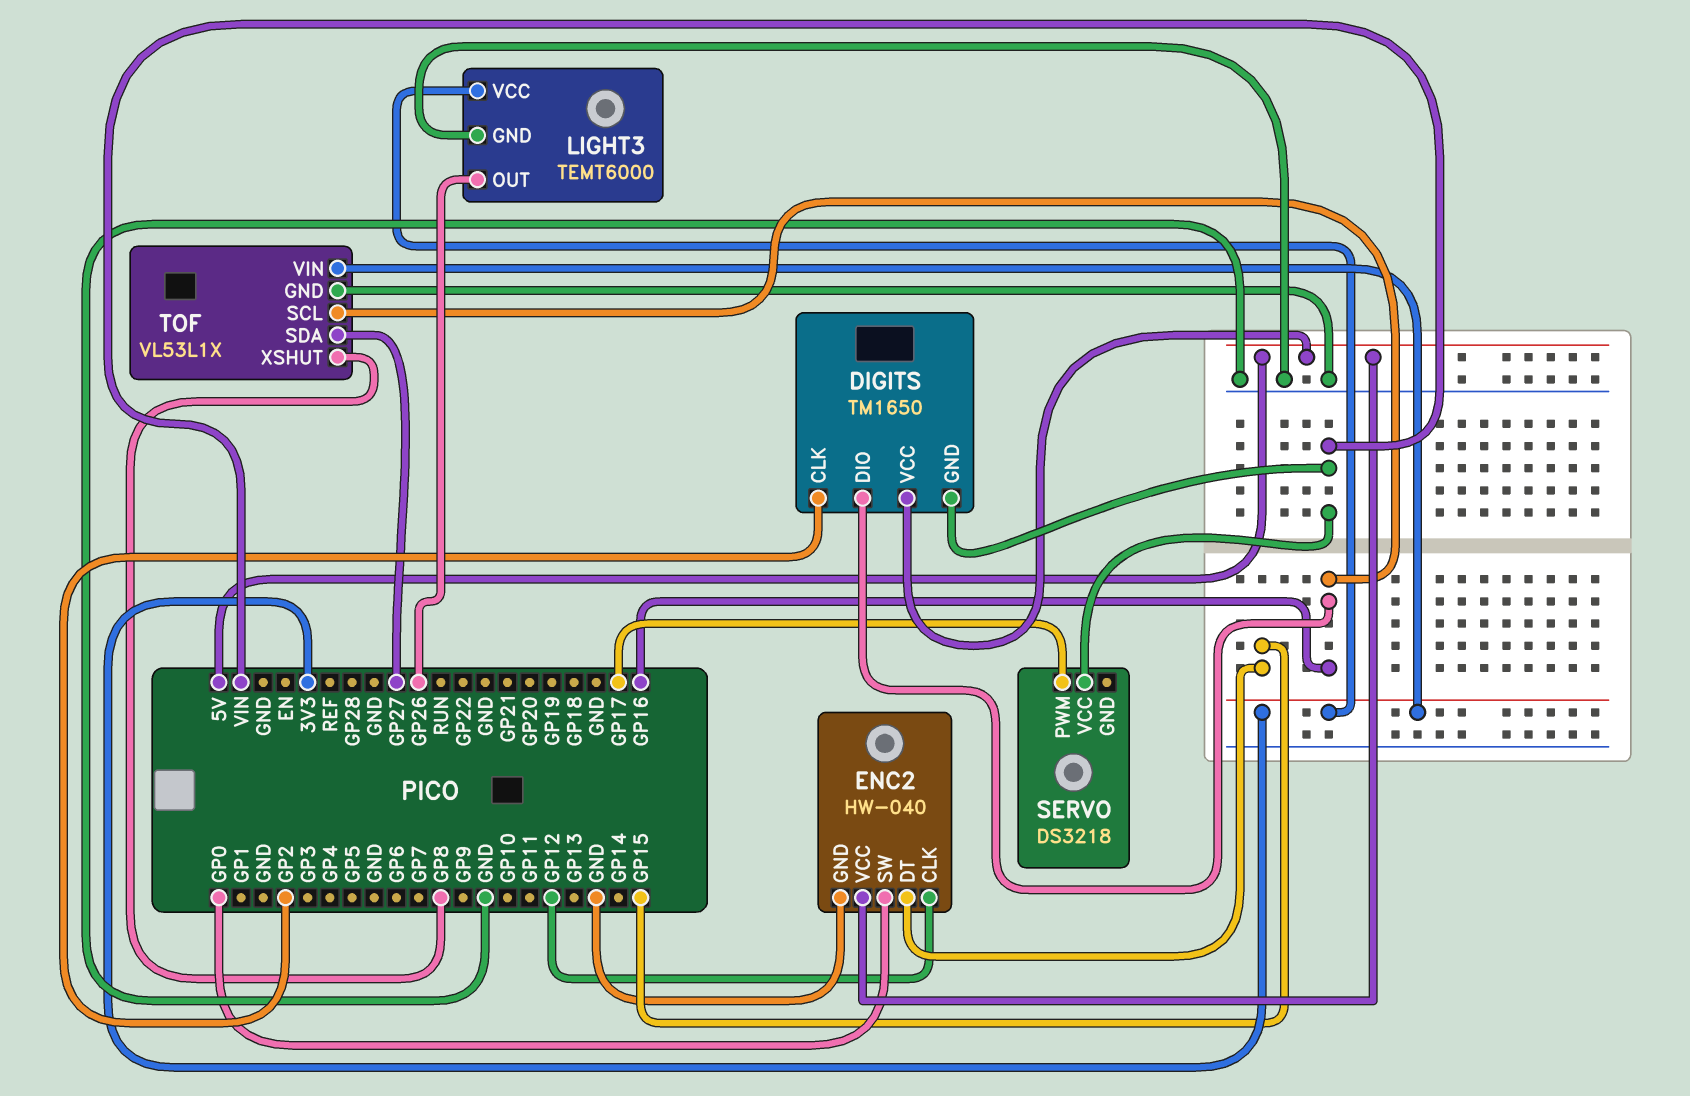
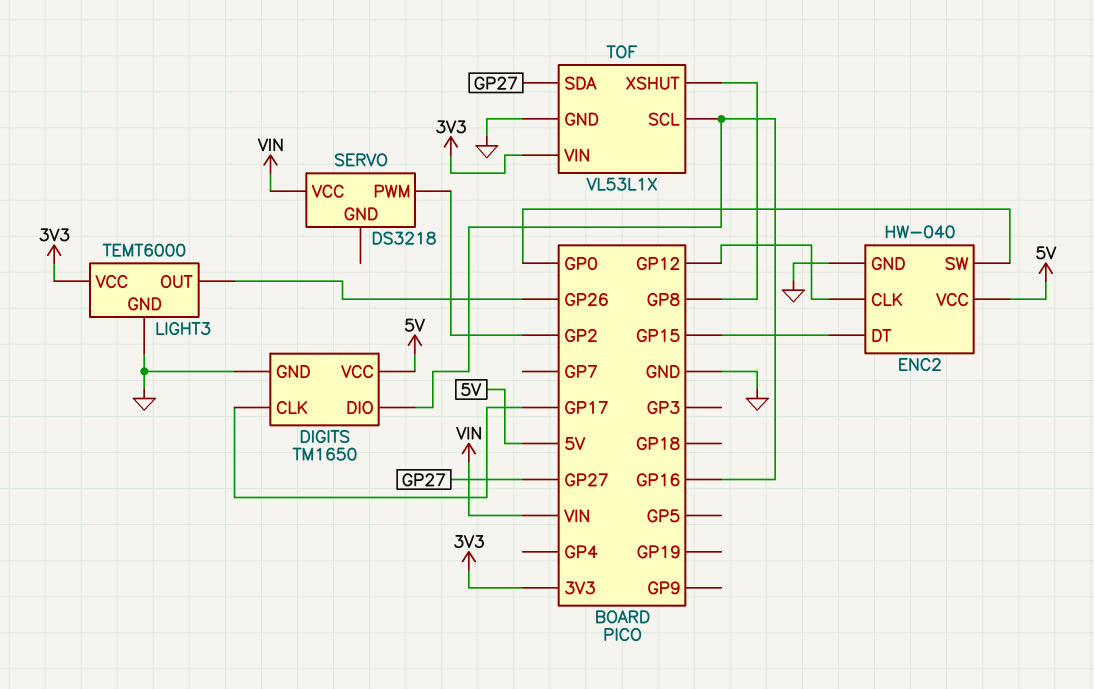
DIGITS pin CLK: GP2 -> GP17
DIGITS pin GND: VIN -> GND
SERVO pin PWM: GP17 -> GP2

